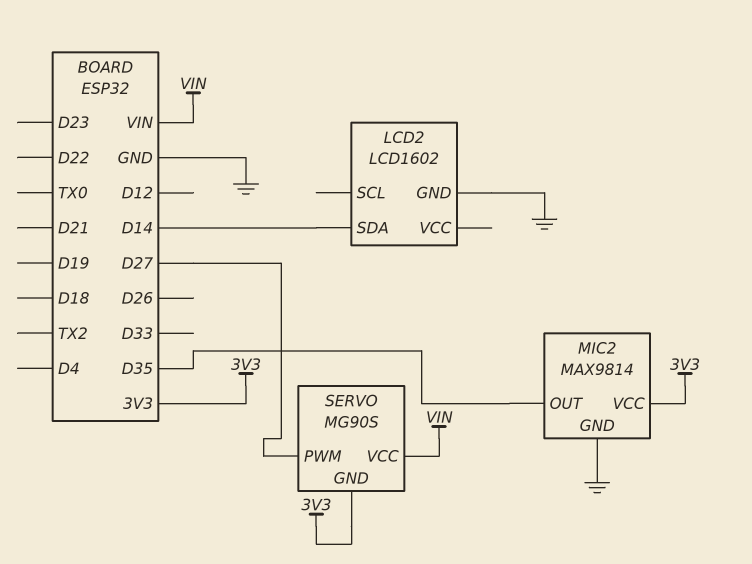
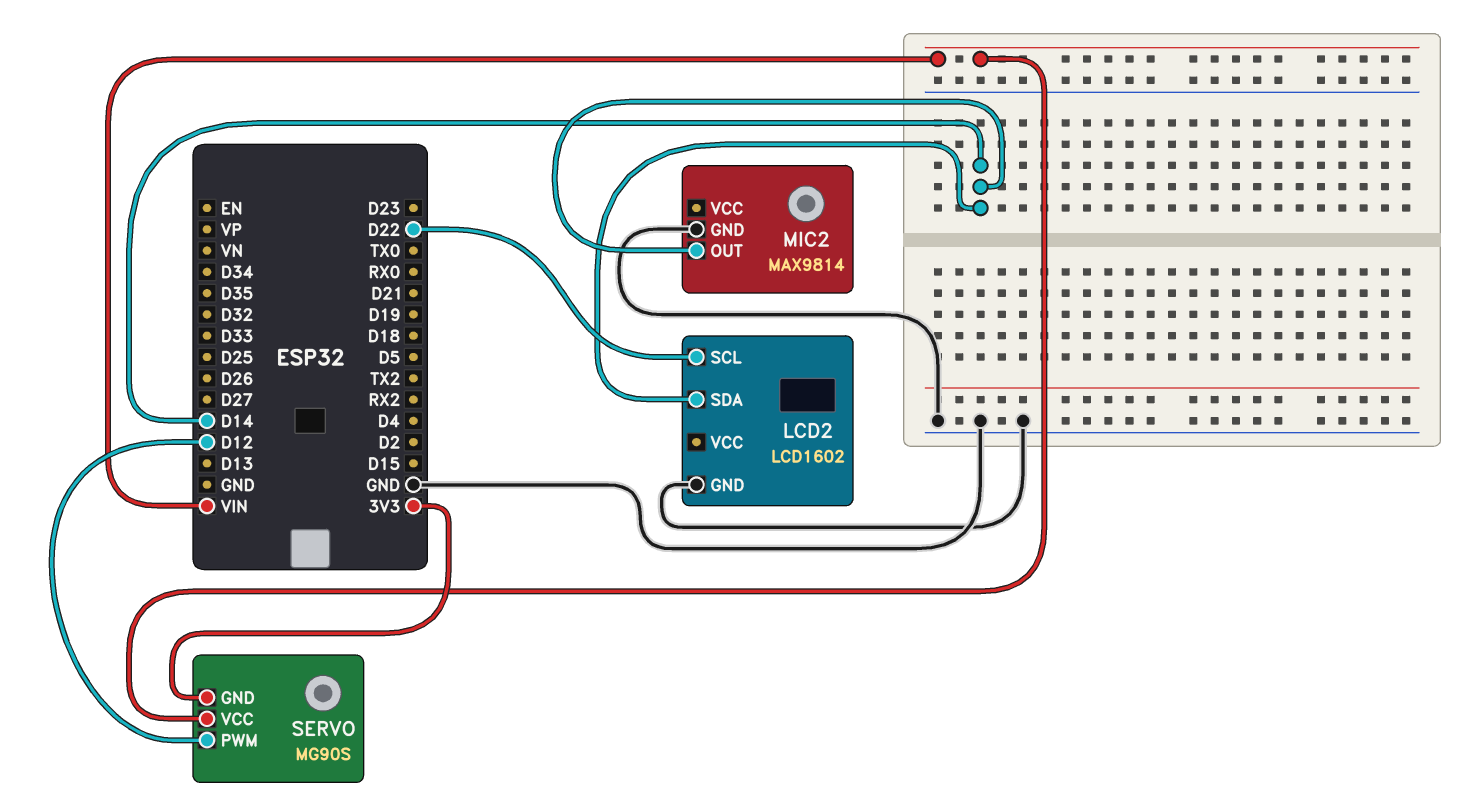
LCD2 pin SCL: none -> D22
MIC2 pin OUT: D35 -> D14
MIC2 pin VCC: 3V3 -> none
SERVO pin PWM: D27 -> D12

